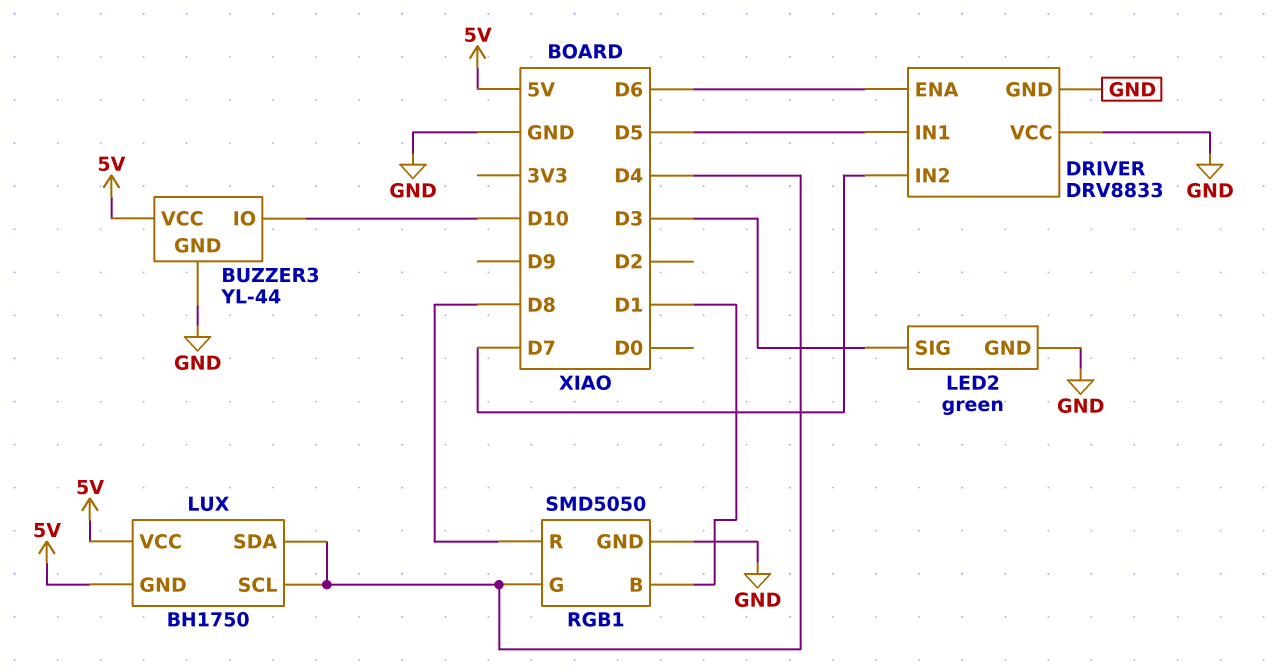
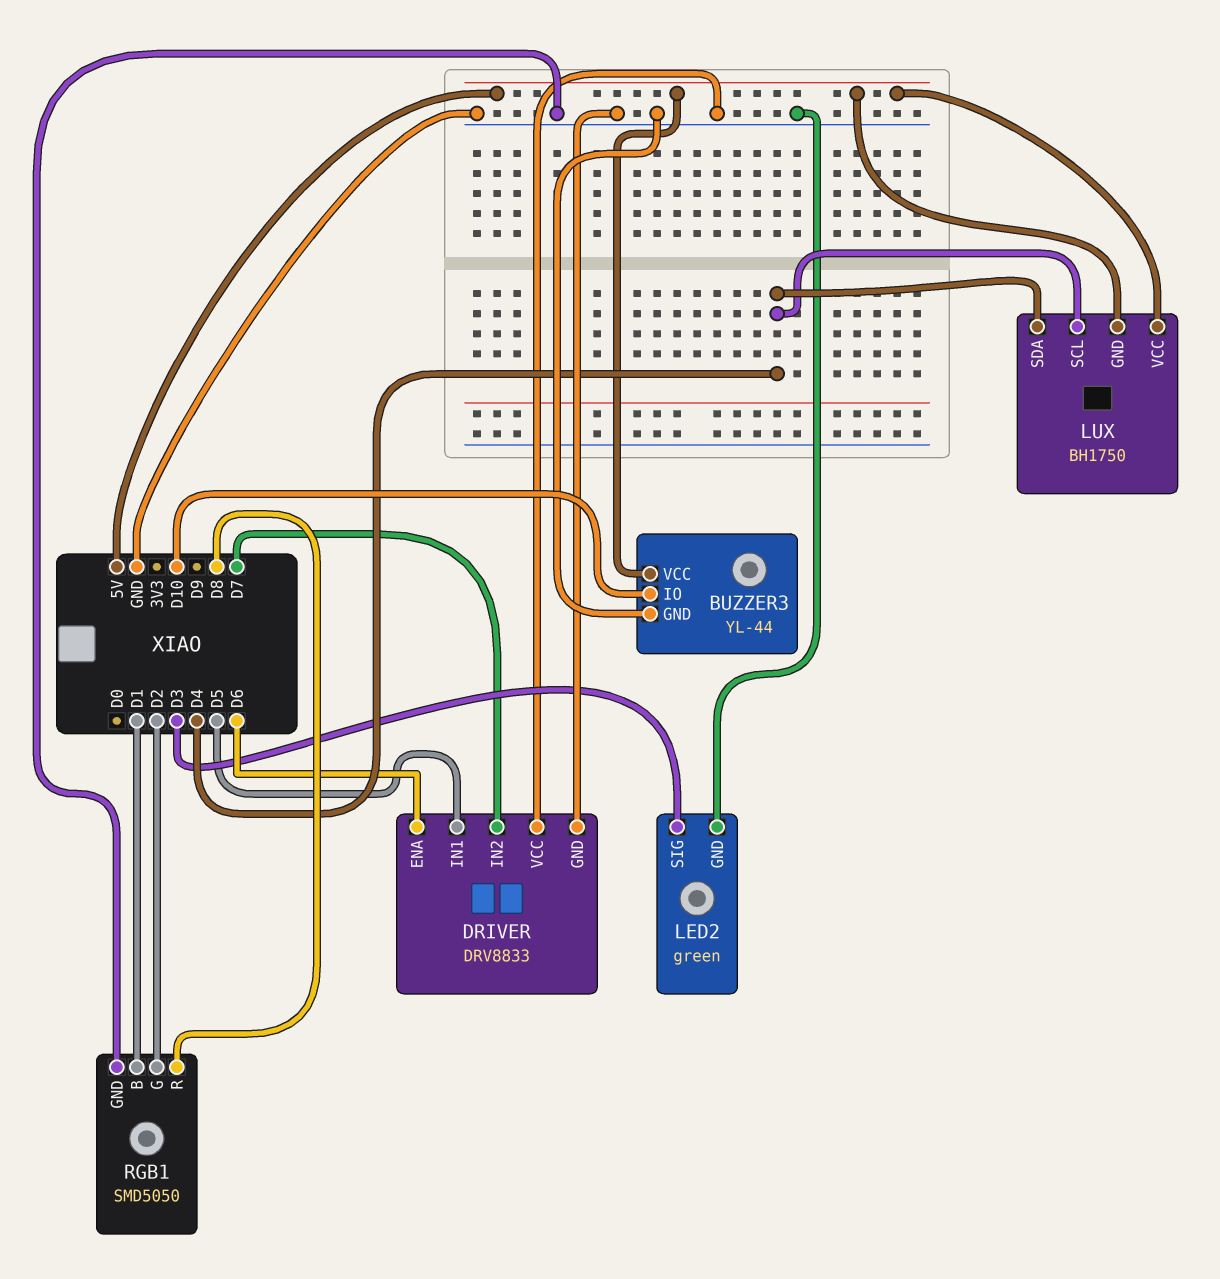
RGB1 pin G: D4 -> D2

